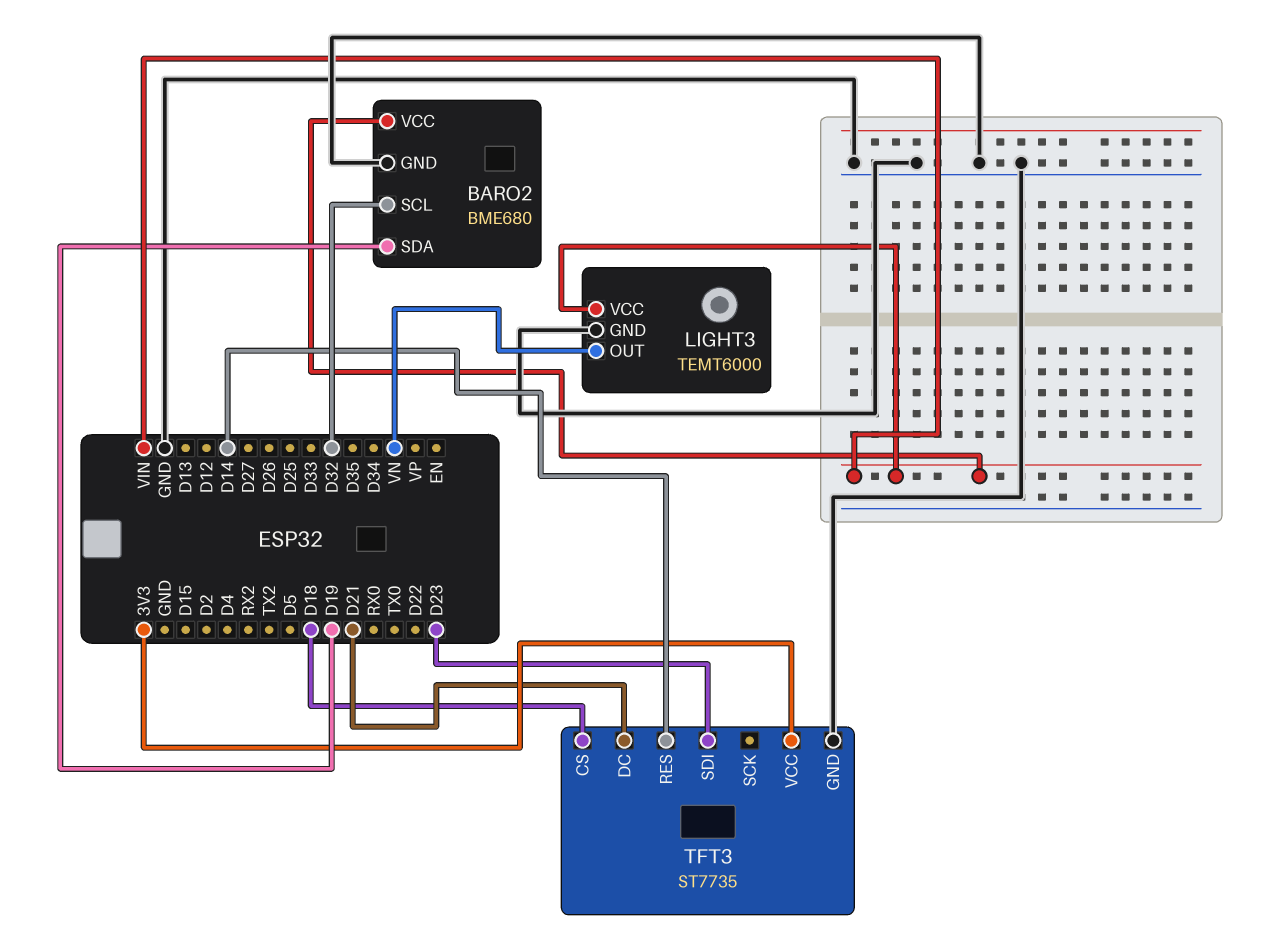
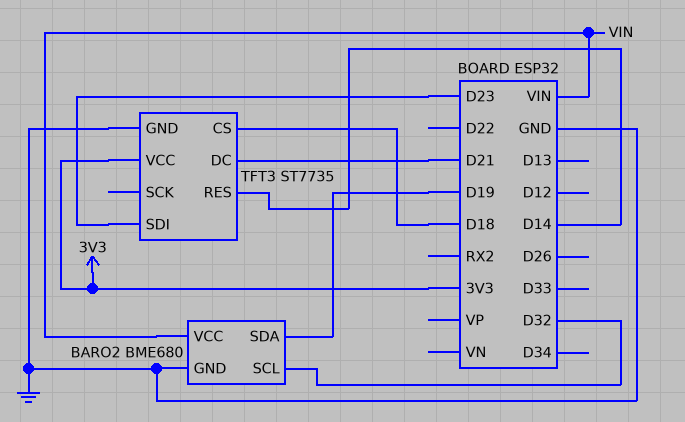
LIGHT3: TEMT6000 -> none
LIGHT3 pin GND: GND -> none
LIGHT3 pin OUT: VN -> none
LIGHT3 pin VCC: VIN -> none

